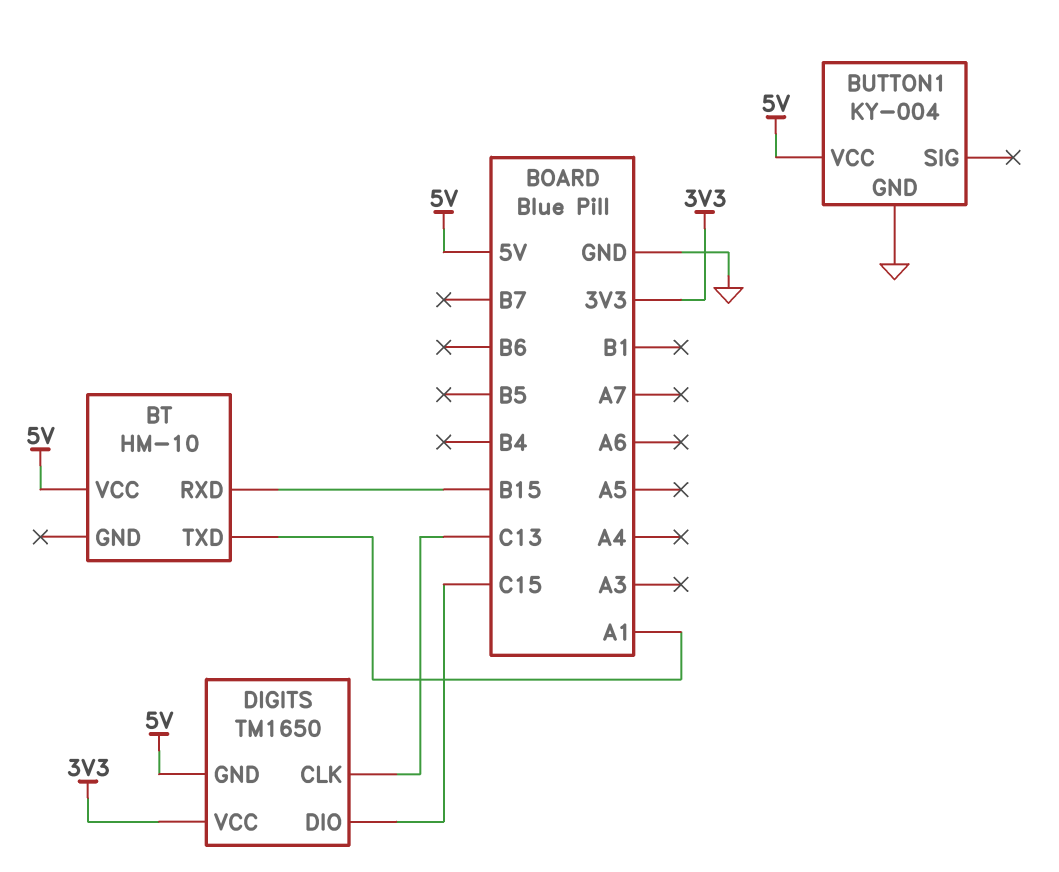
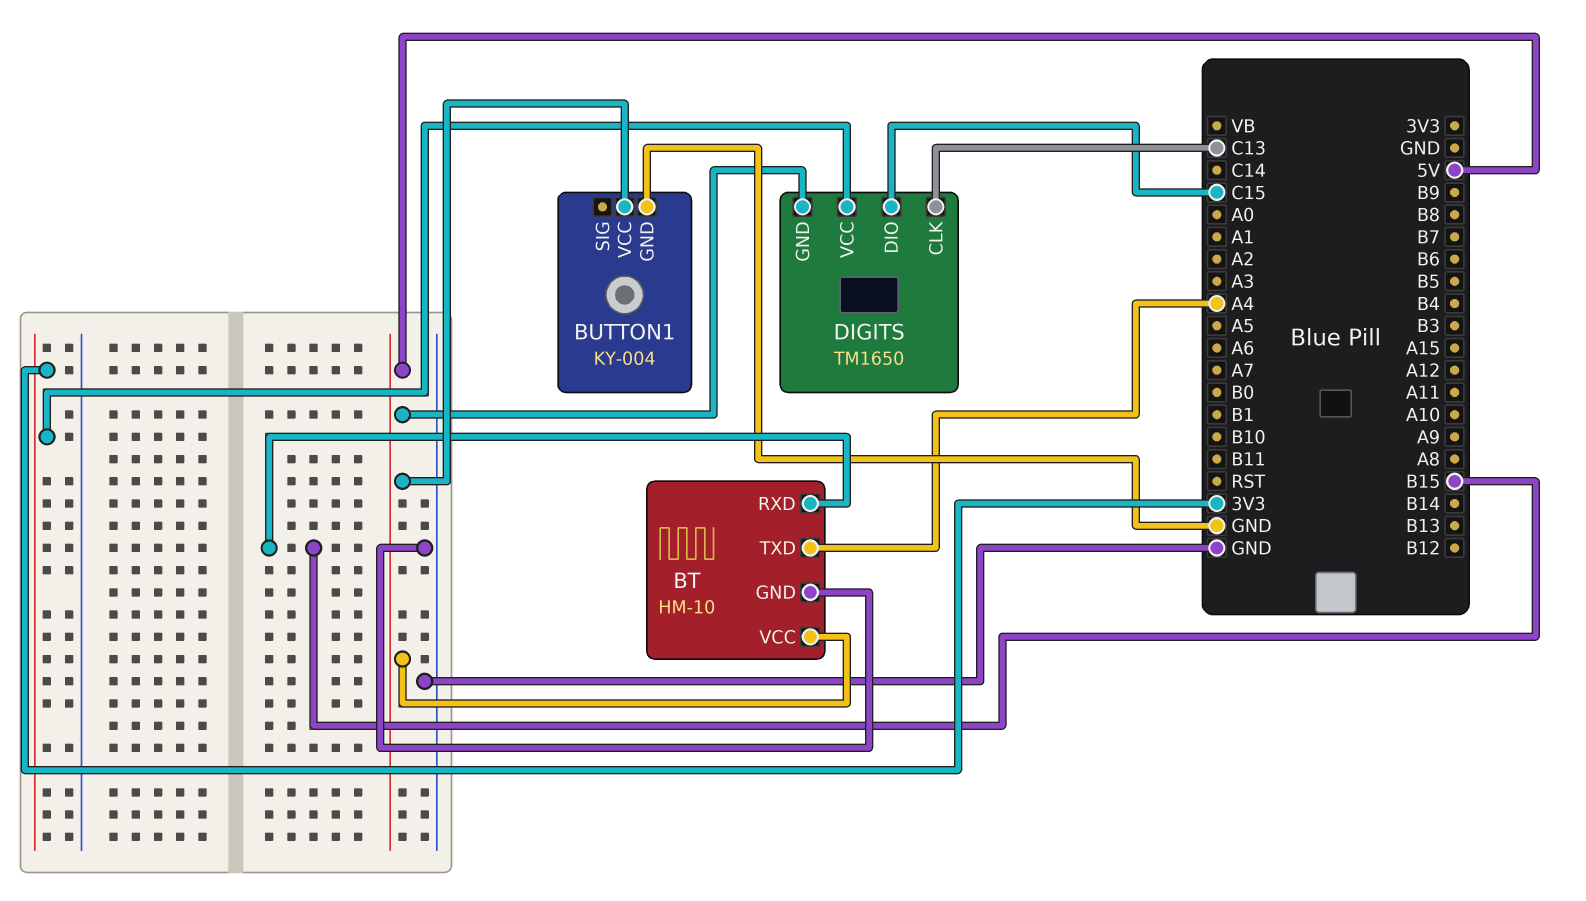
BT pin GND: none -> GND
BT pin TXD: A1 -> A4

